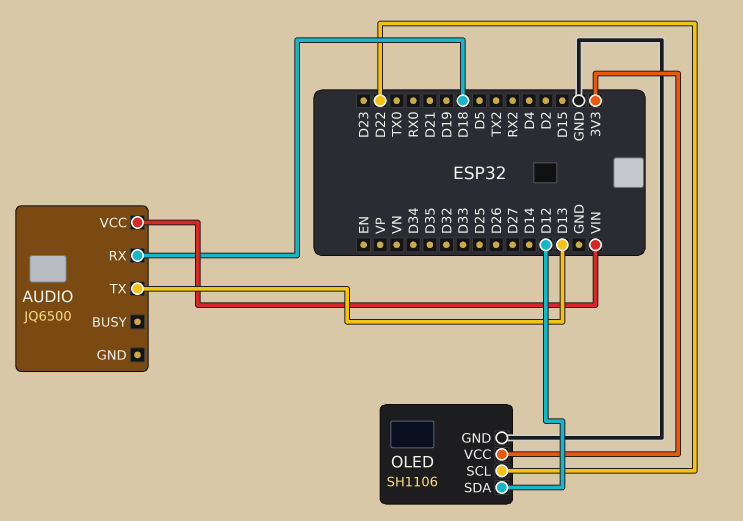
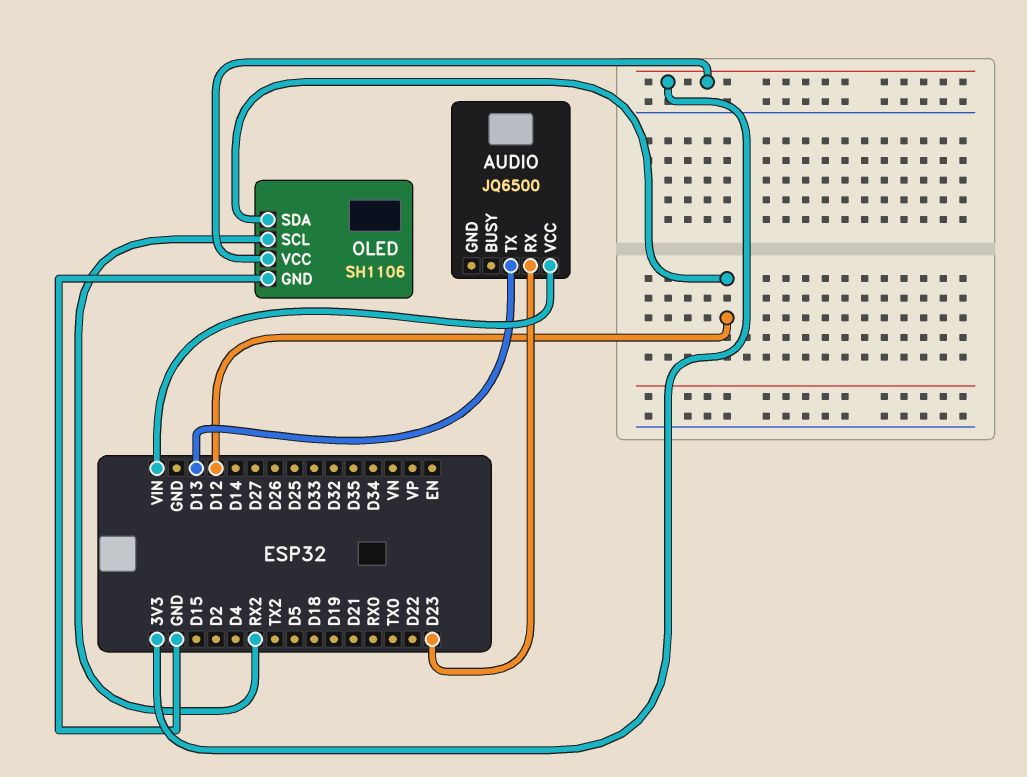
AUDIO pin RX: D18 -> D23
OLED pin SCL: D22 -> RX2

